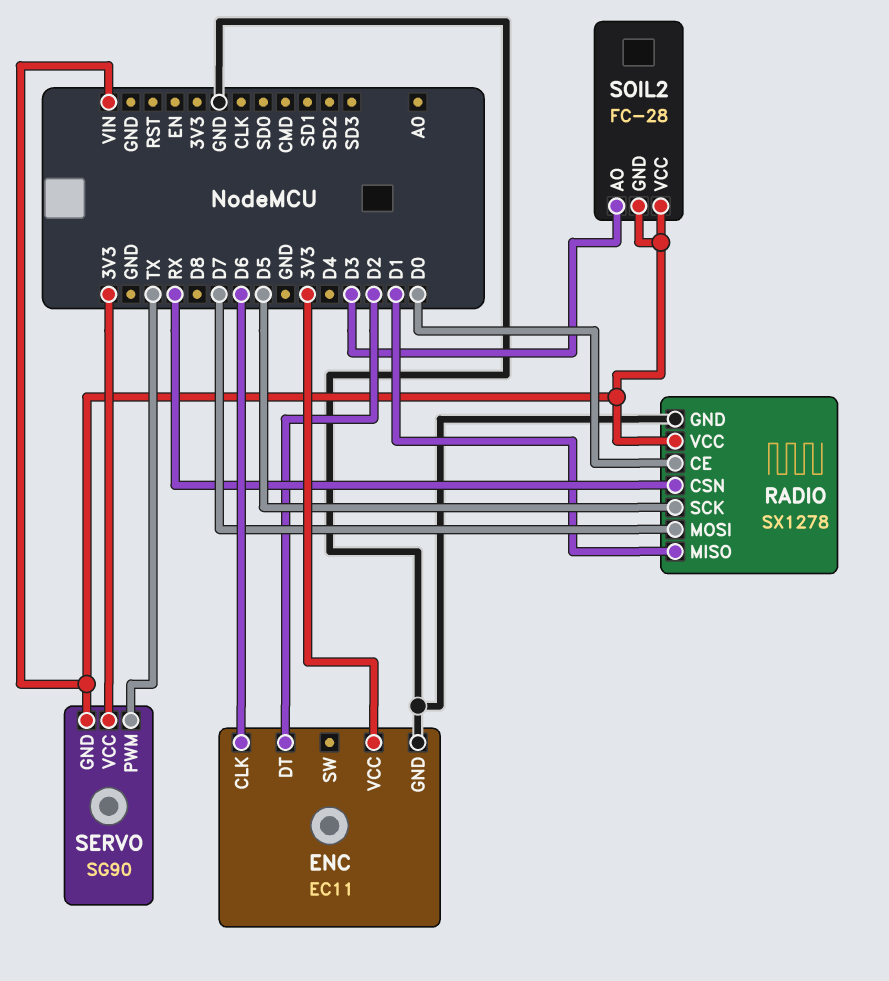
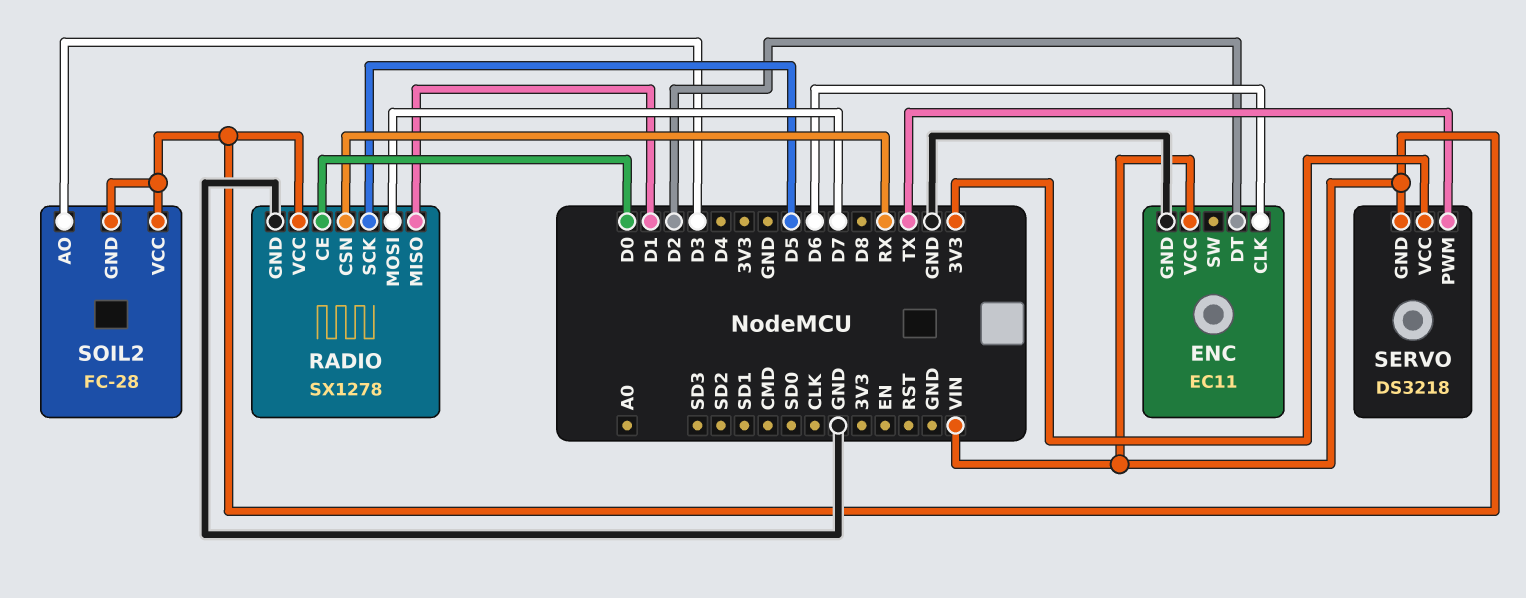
ENC pin VCC: 3V3 -> VIN
SERVO: SG90 -> DS3218

